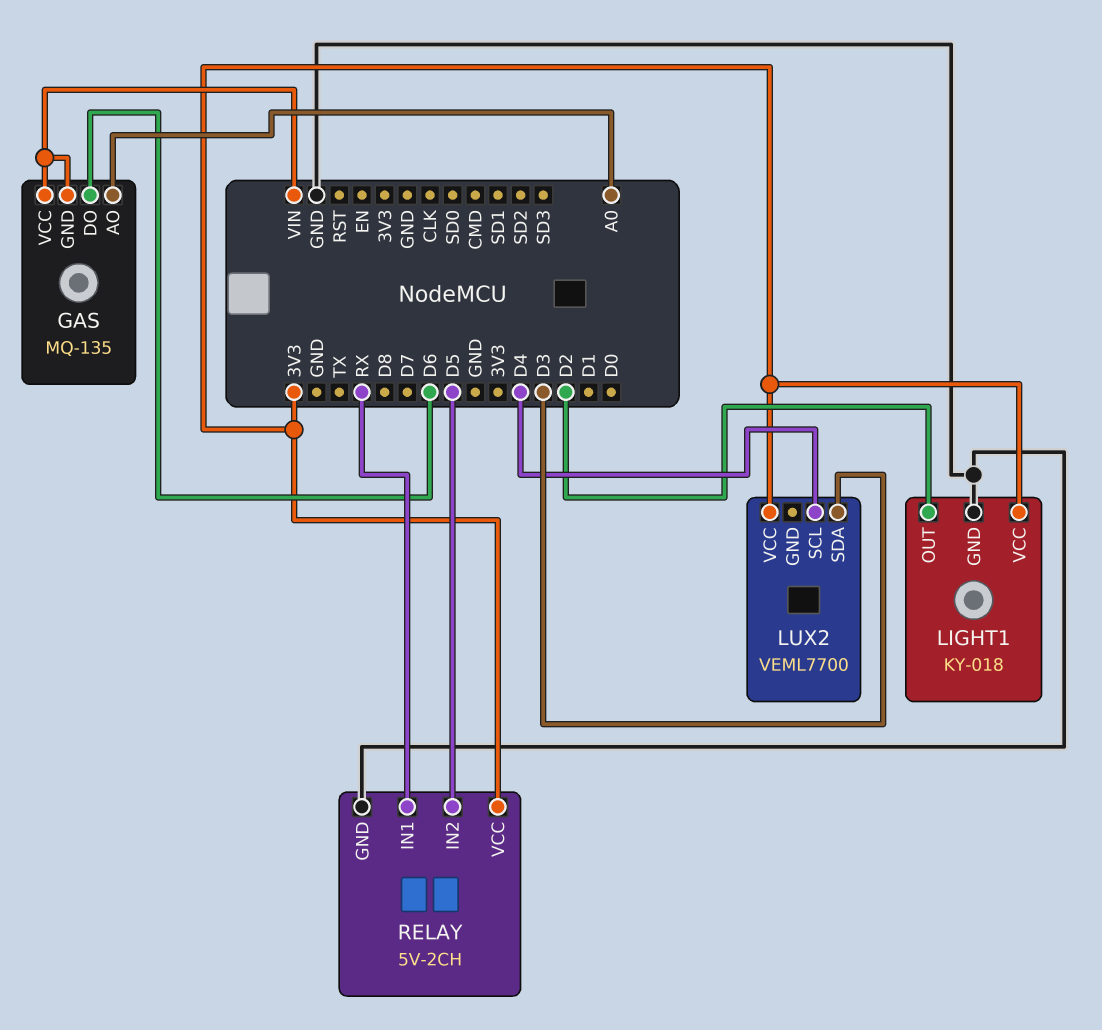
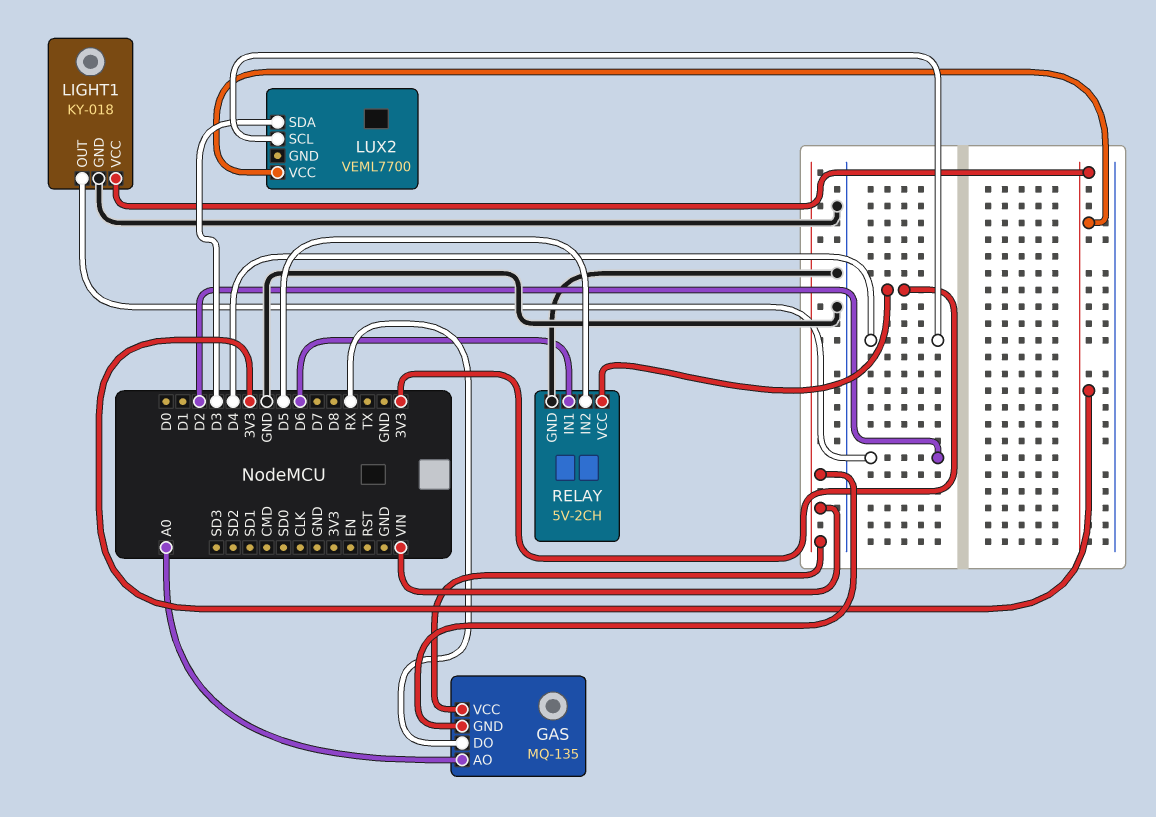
GAS pin DO: D6 -> RX
RELAY pin IN1: RX -> D6

